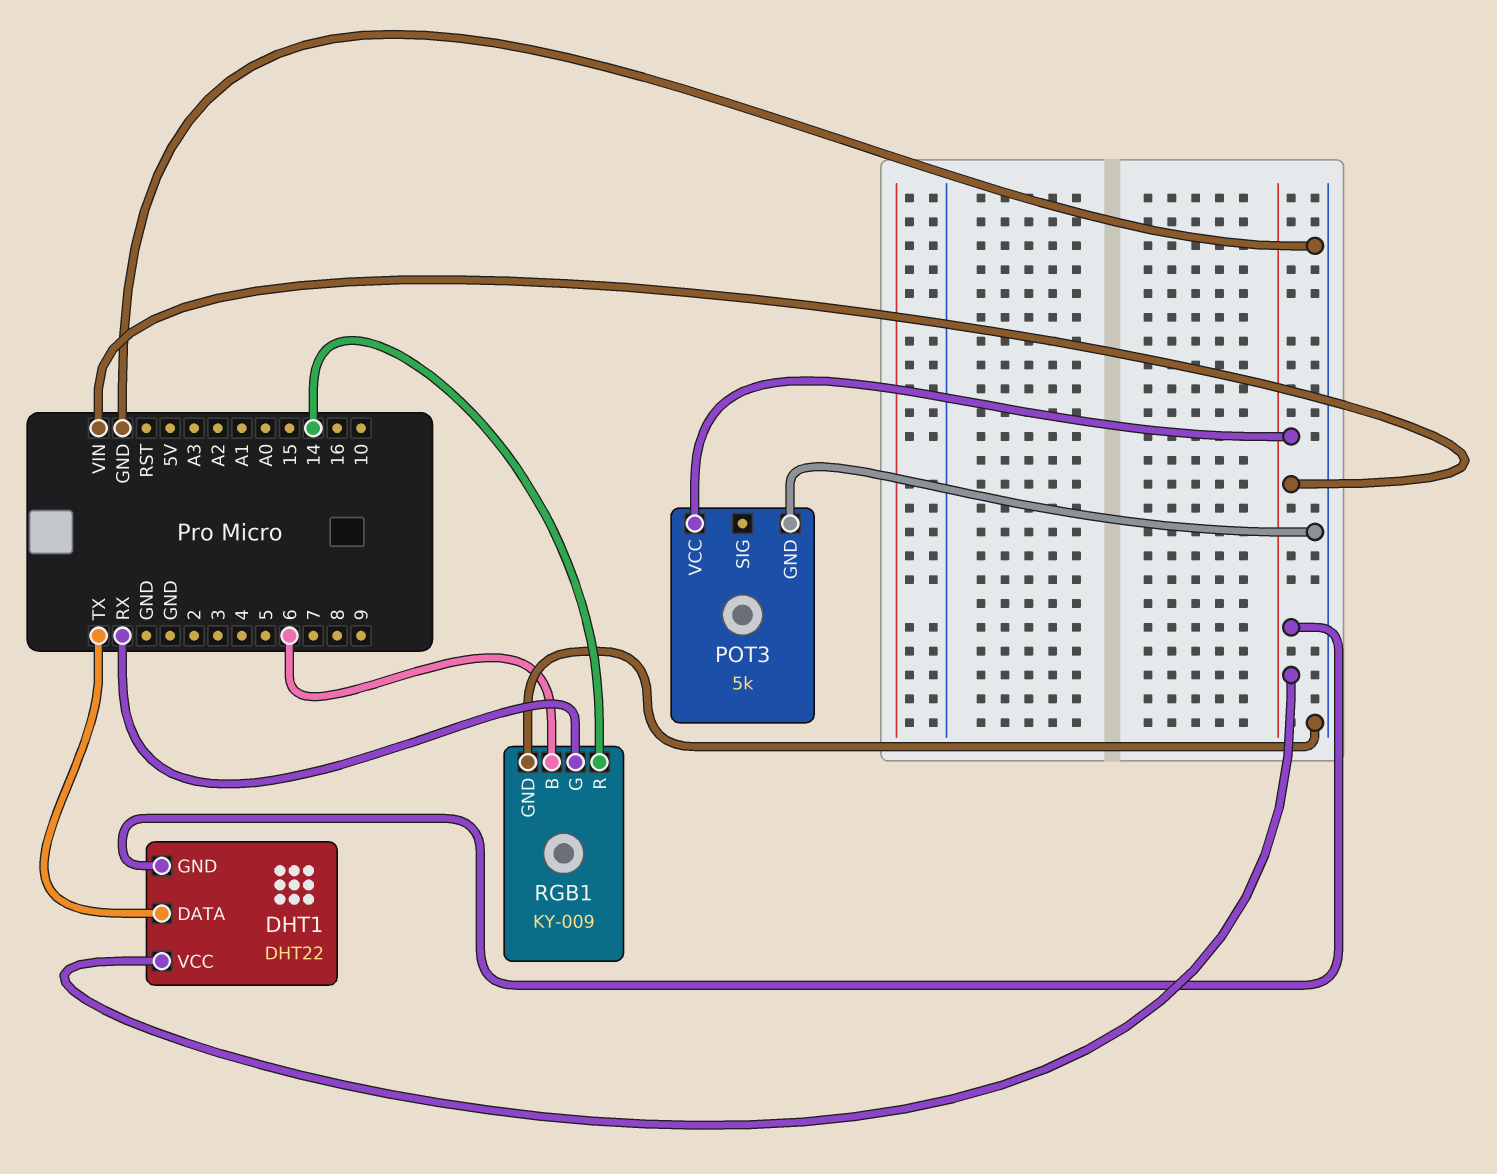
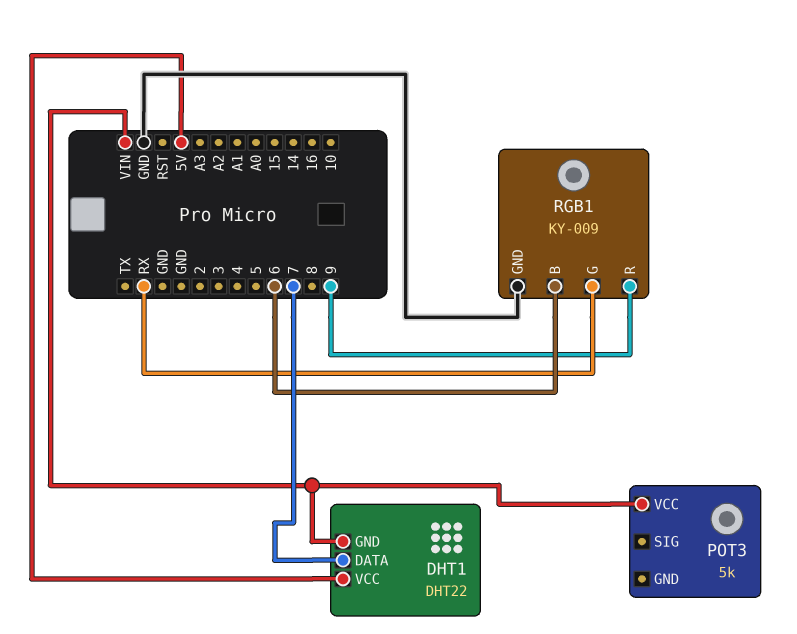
DHT1 pin DATA: TX -> 7
DHT1 pin VCC: VIN -> 5V
POT3 pin GND: GND -> none
RGB1 pin R: 14 -> 9

